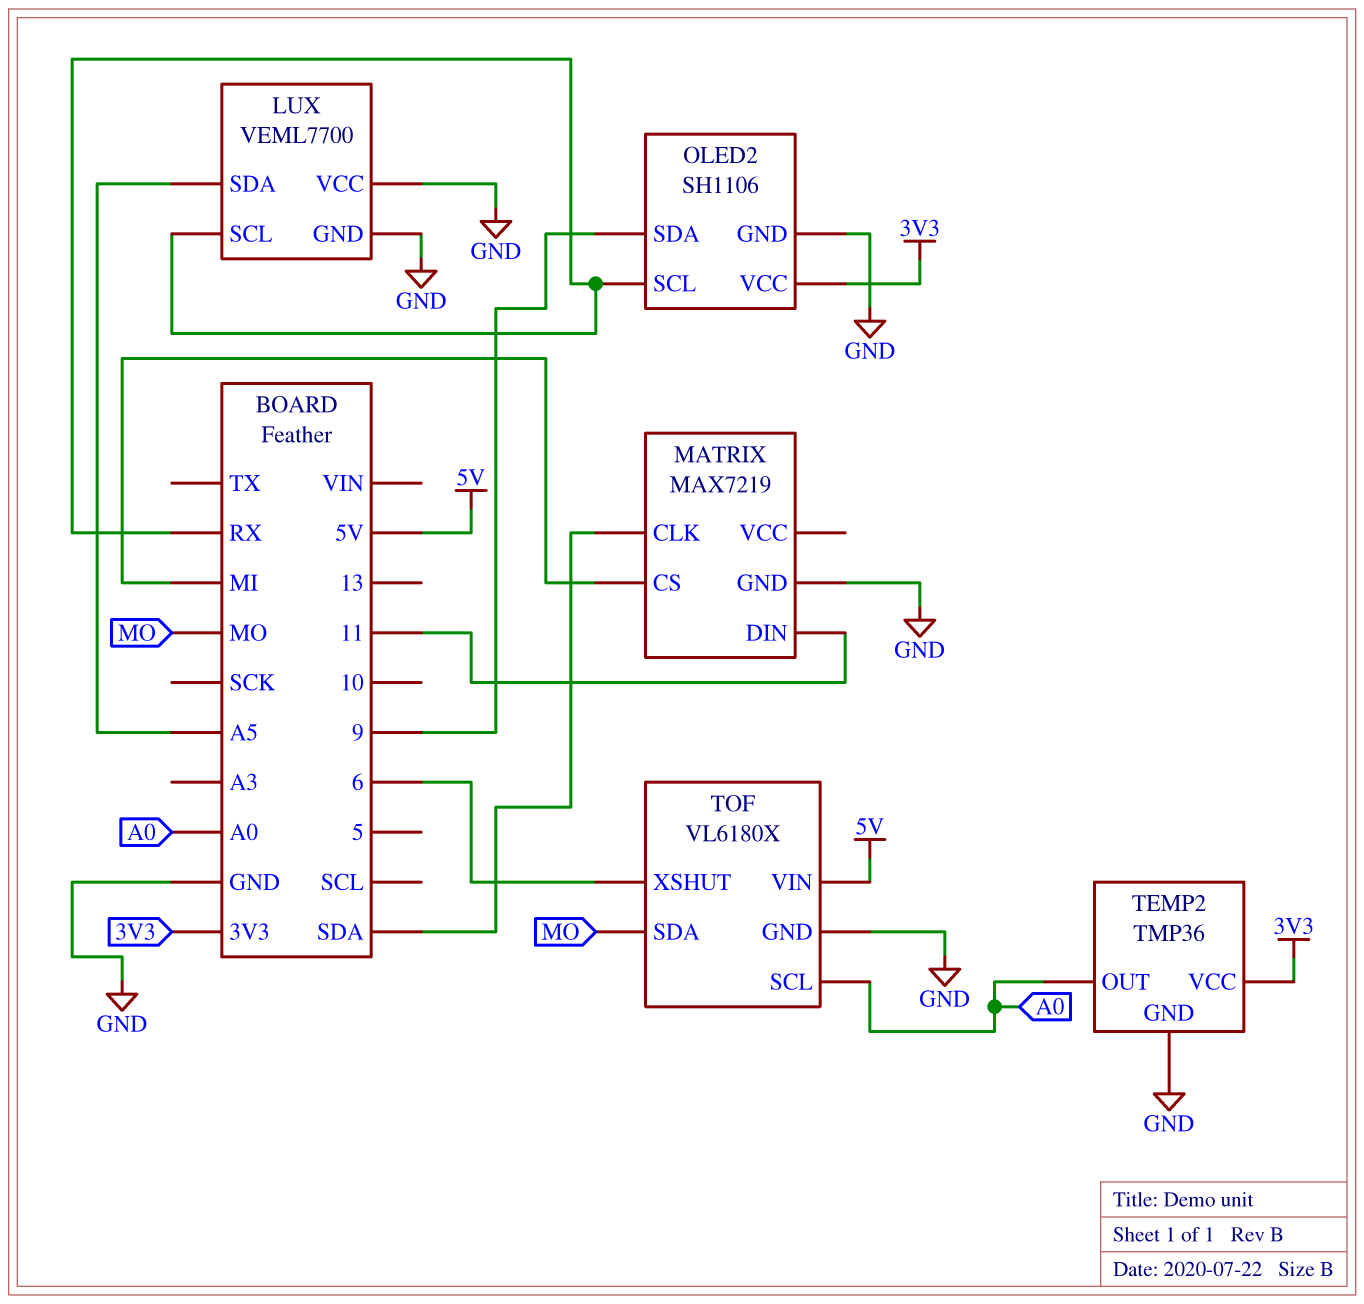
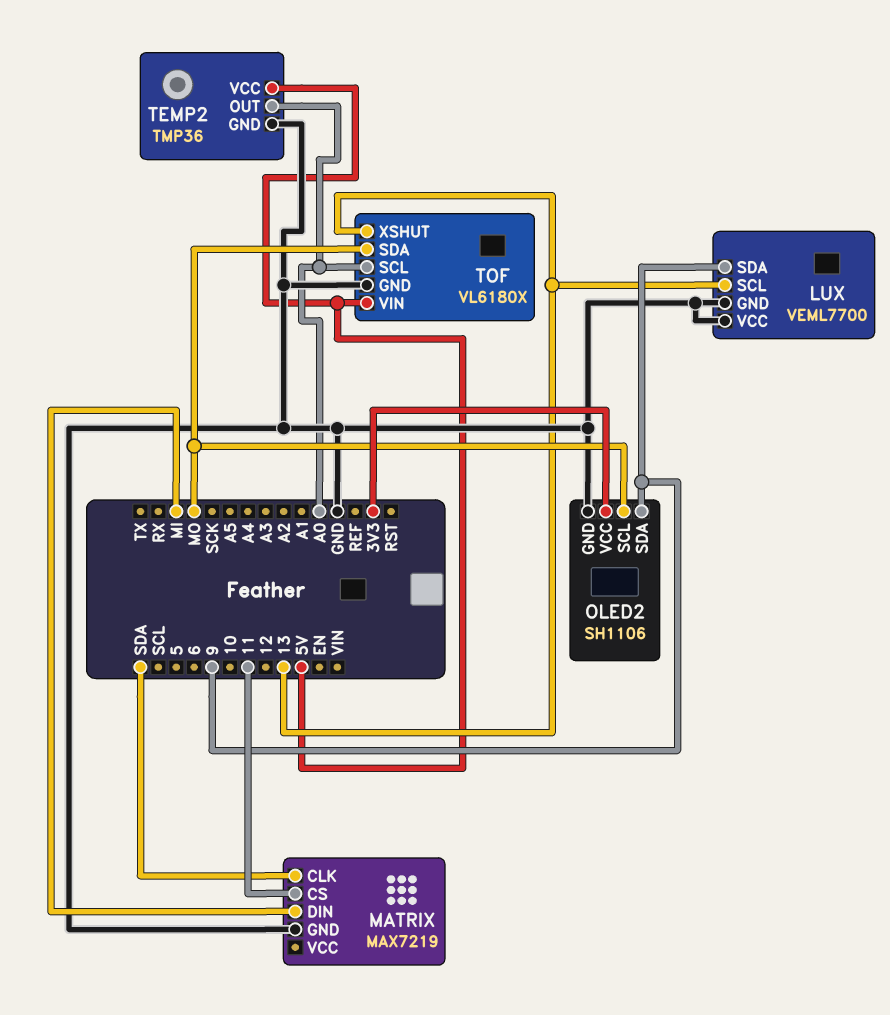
LUX pin SCL: RX -> 13
LUX pin SDA: A5 -> 9
MATRIX pin CS: MI -> 11
MATRIX pin DIN: 11 -> MI
OLED2 pin SCL: RX -> MO
TEMP2 pin VCC: 3V3 -> 5V
TOF pin XSHUT: 6 -> 13

